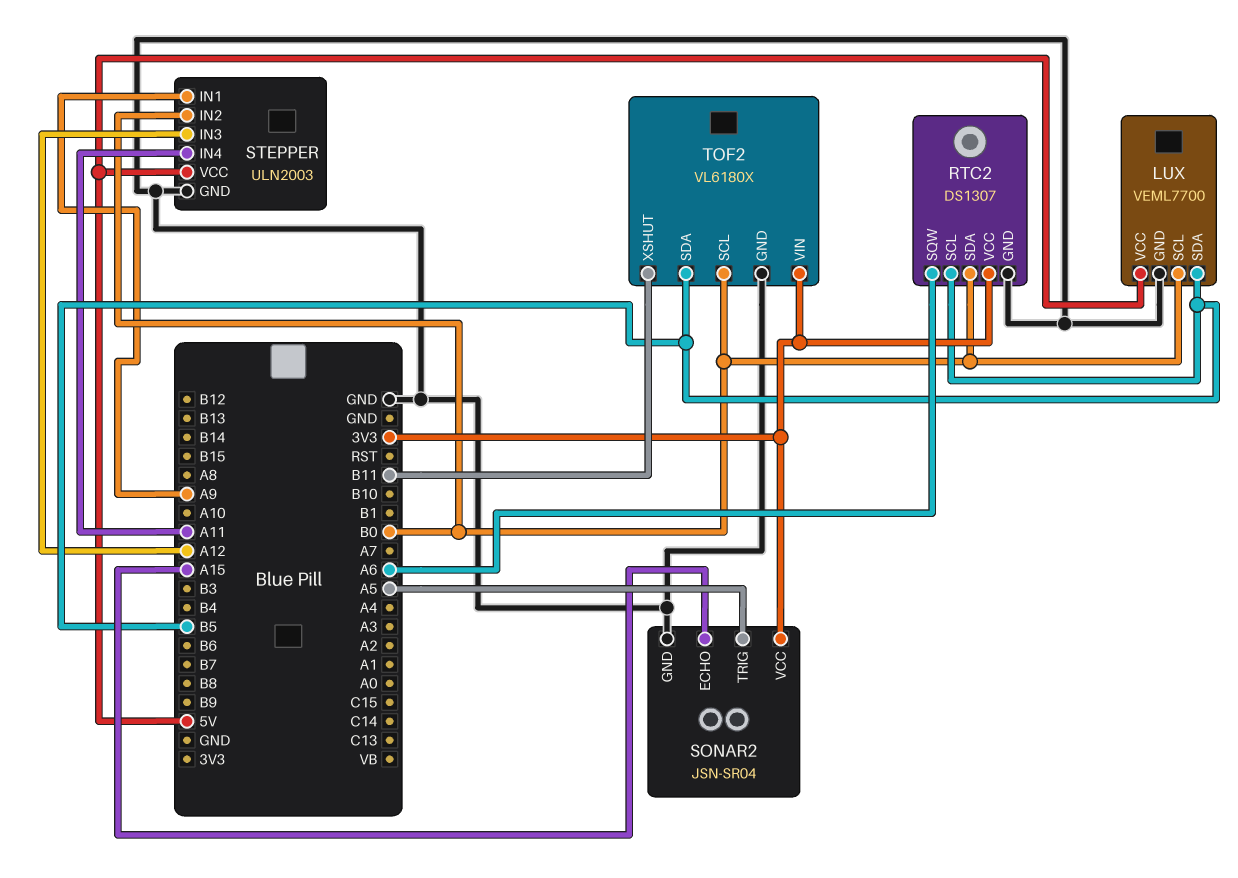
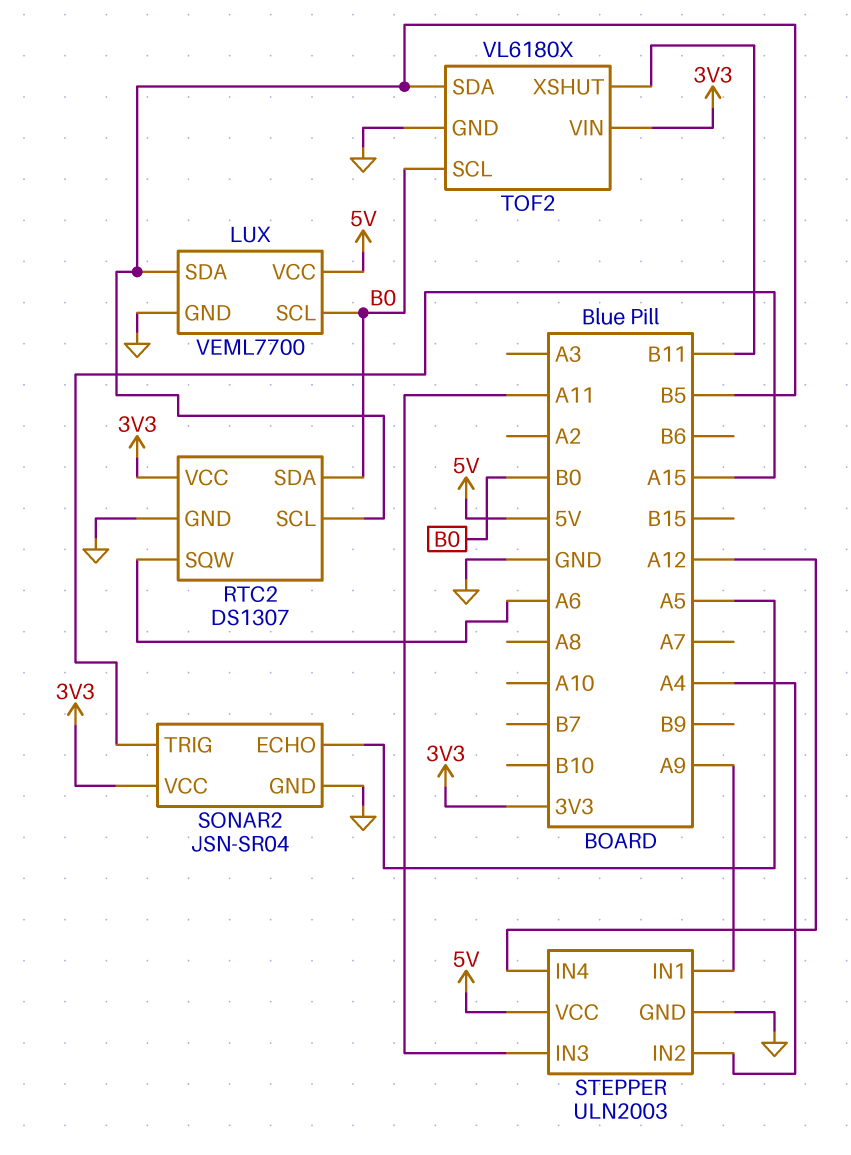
SONAR2 pin ECHO: A15 -> A5
SONAR2 pin TRIG: A5 -> A15
STEPPER pin IN2: B0 -> A4
STEPPER pin IN3: A12 -> A11
STEPPER pin IN4: A11 -> A12

